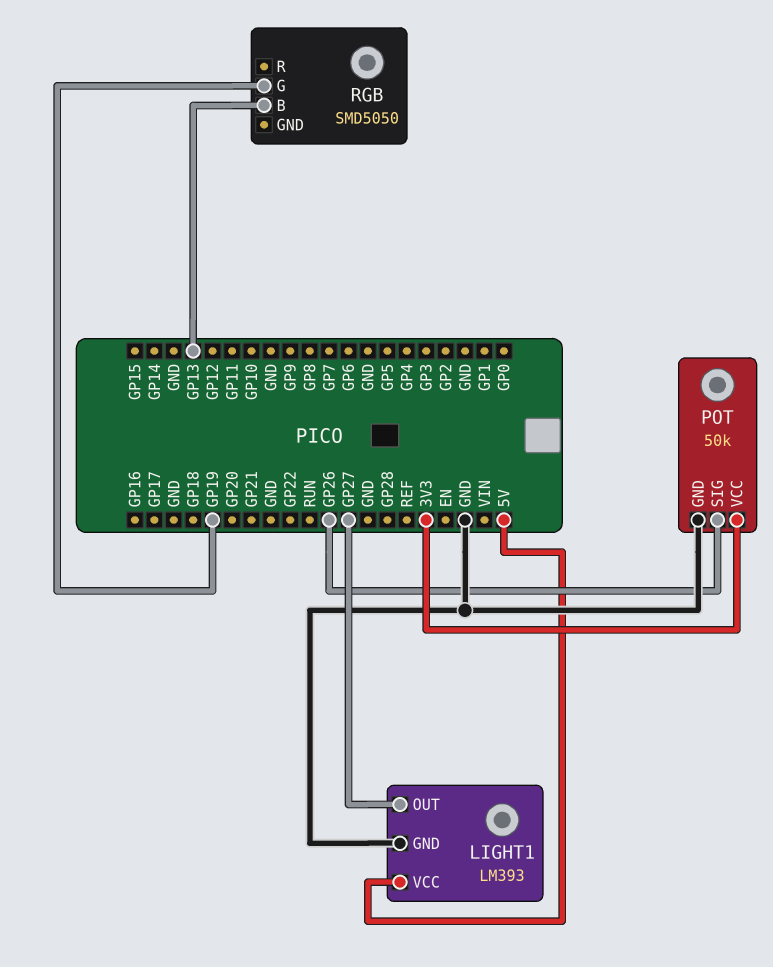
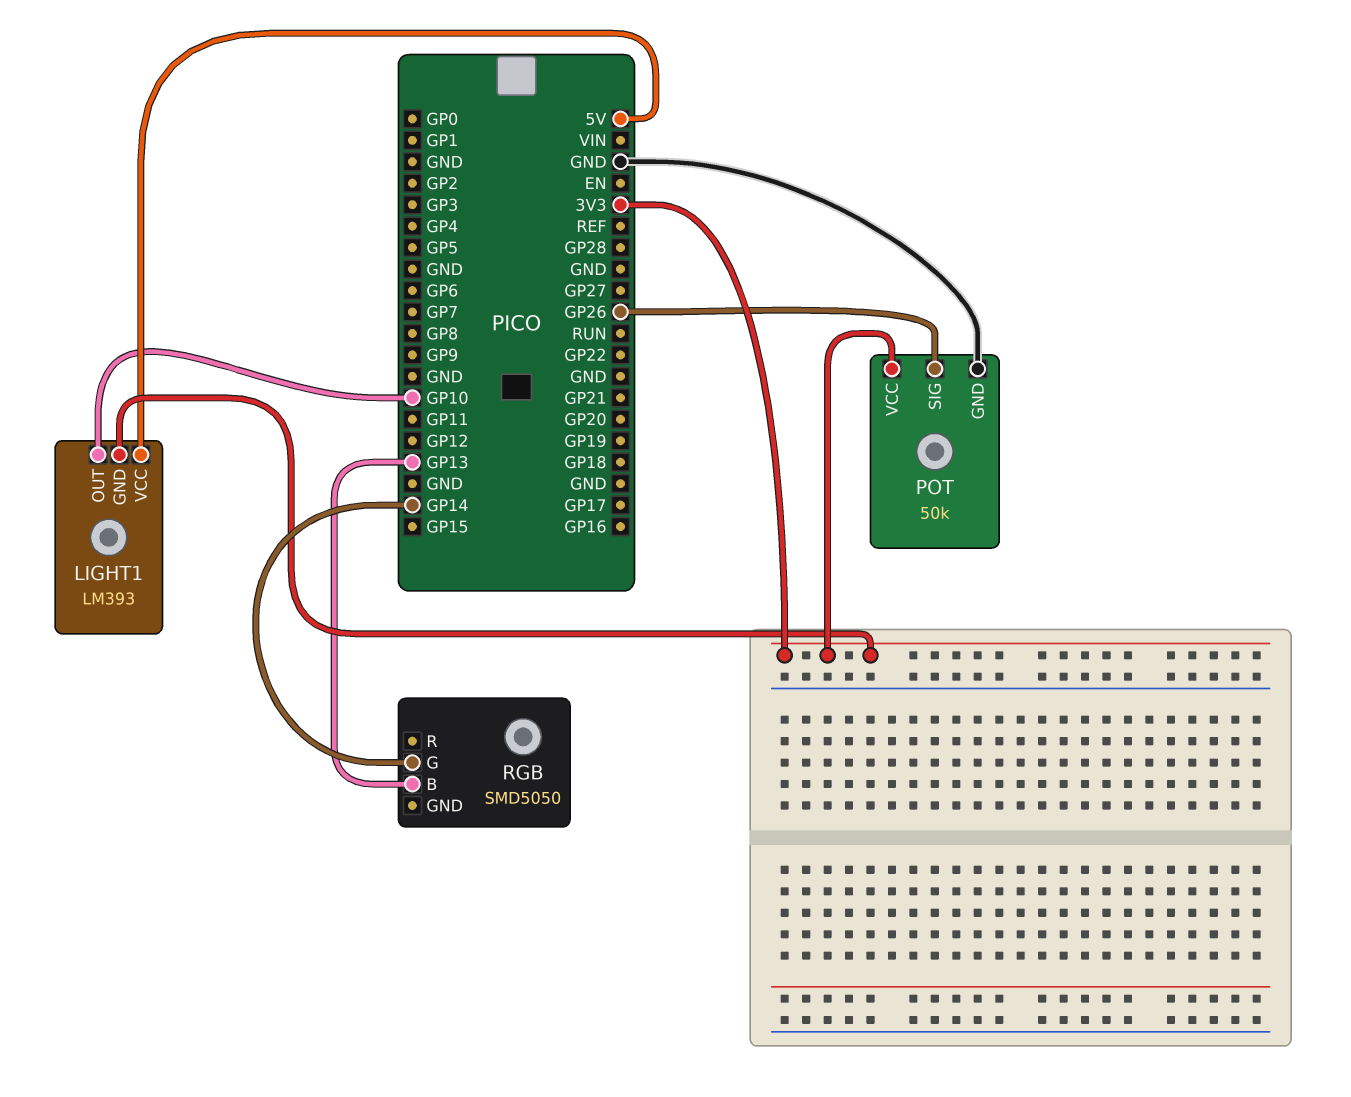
LIGHT1 pin GND: GND -> 3V3
LIGHT1 pin OUT: GP27 -> GP10
RGB pin G: GP19 -> GP14

